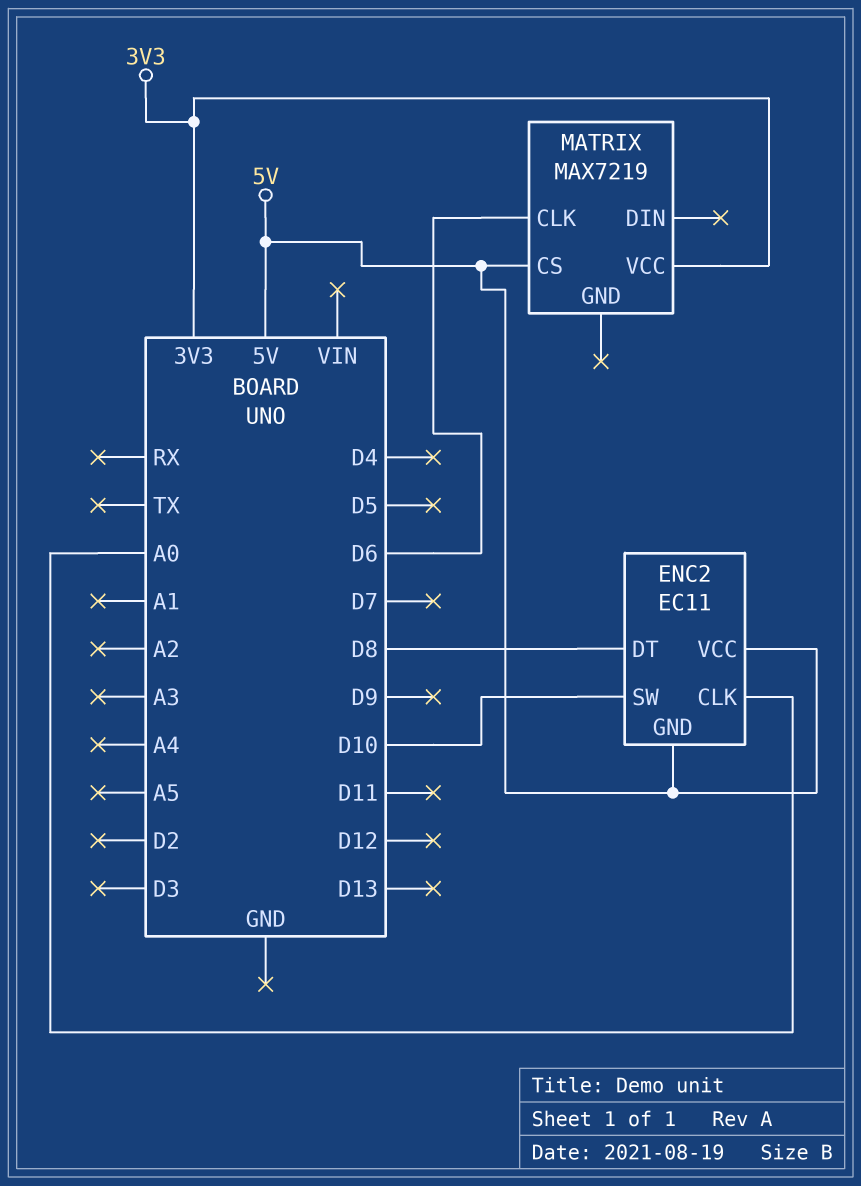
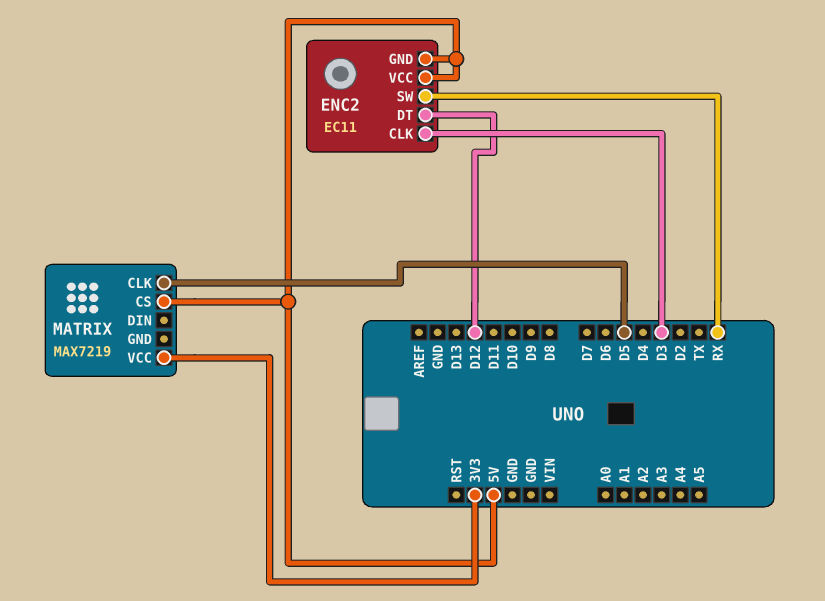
ENC2 pin CLK: A0 -> D3
ENC2 pin DT: D8 -> D12
ENC2 pin SW: D10 -> RX
MATRIX pin CLK: D6 -> D5

